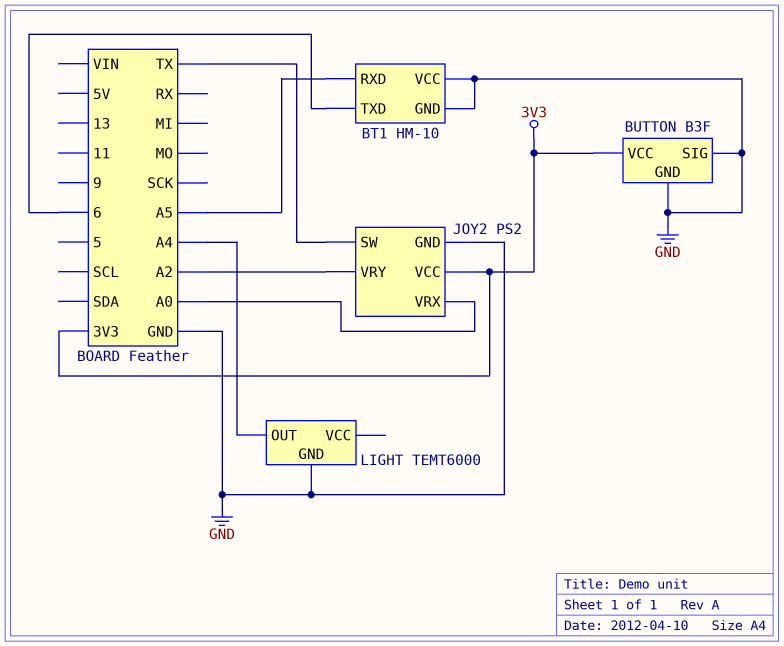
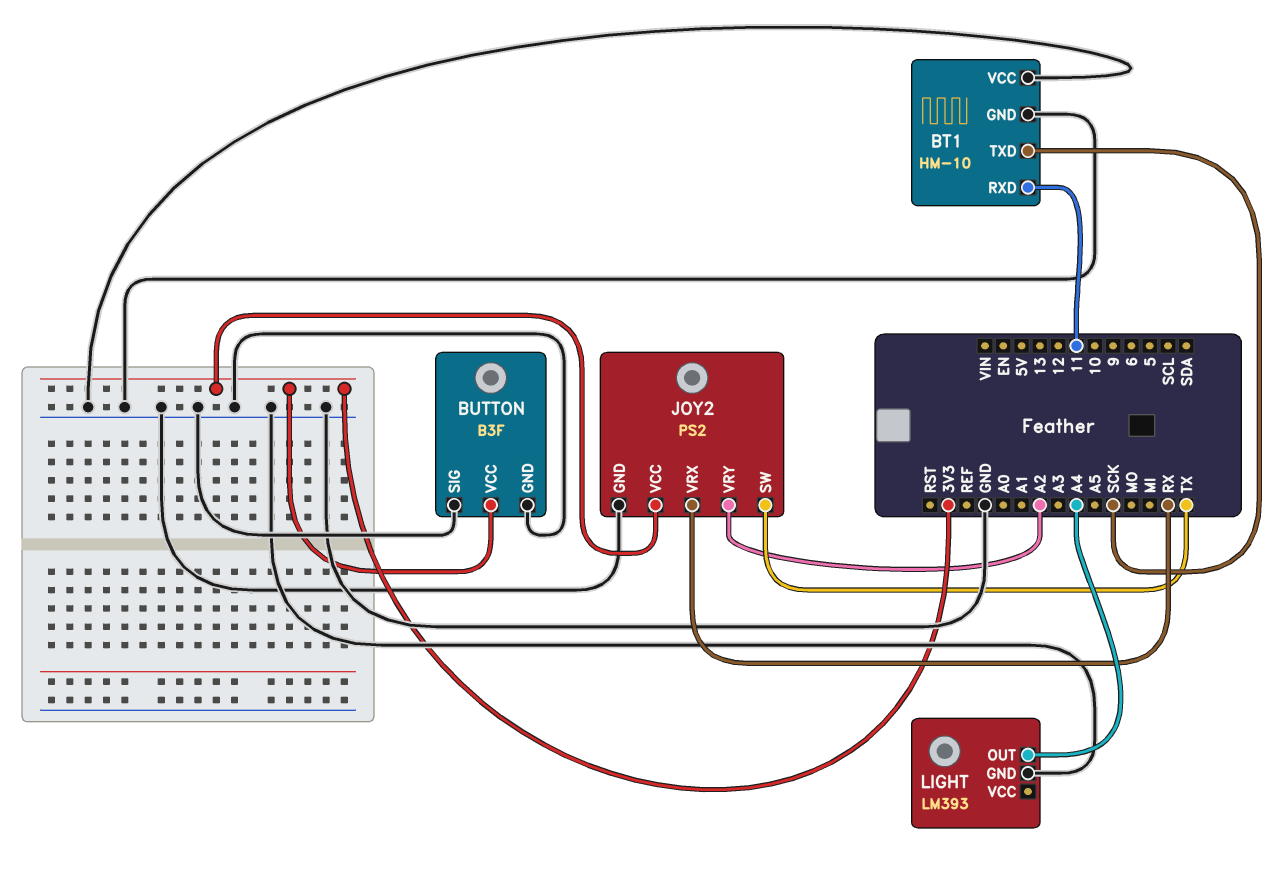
BT1 pin RXD: A5 -> 11
BT1 pin TXD: 6 -> SCK
JOY2 pin VRX: A0 -> RX
LIGHT: TEMT6000 -> LM393

